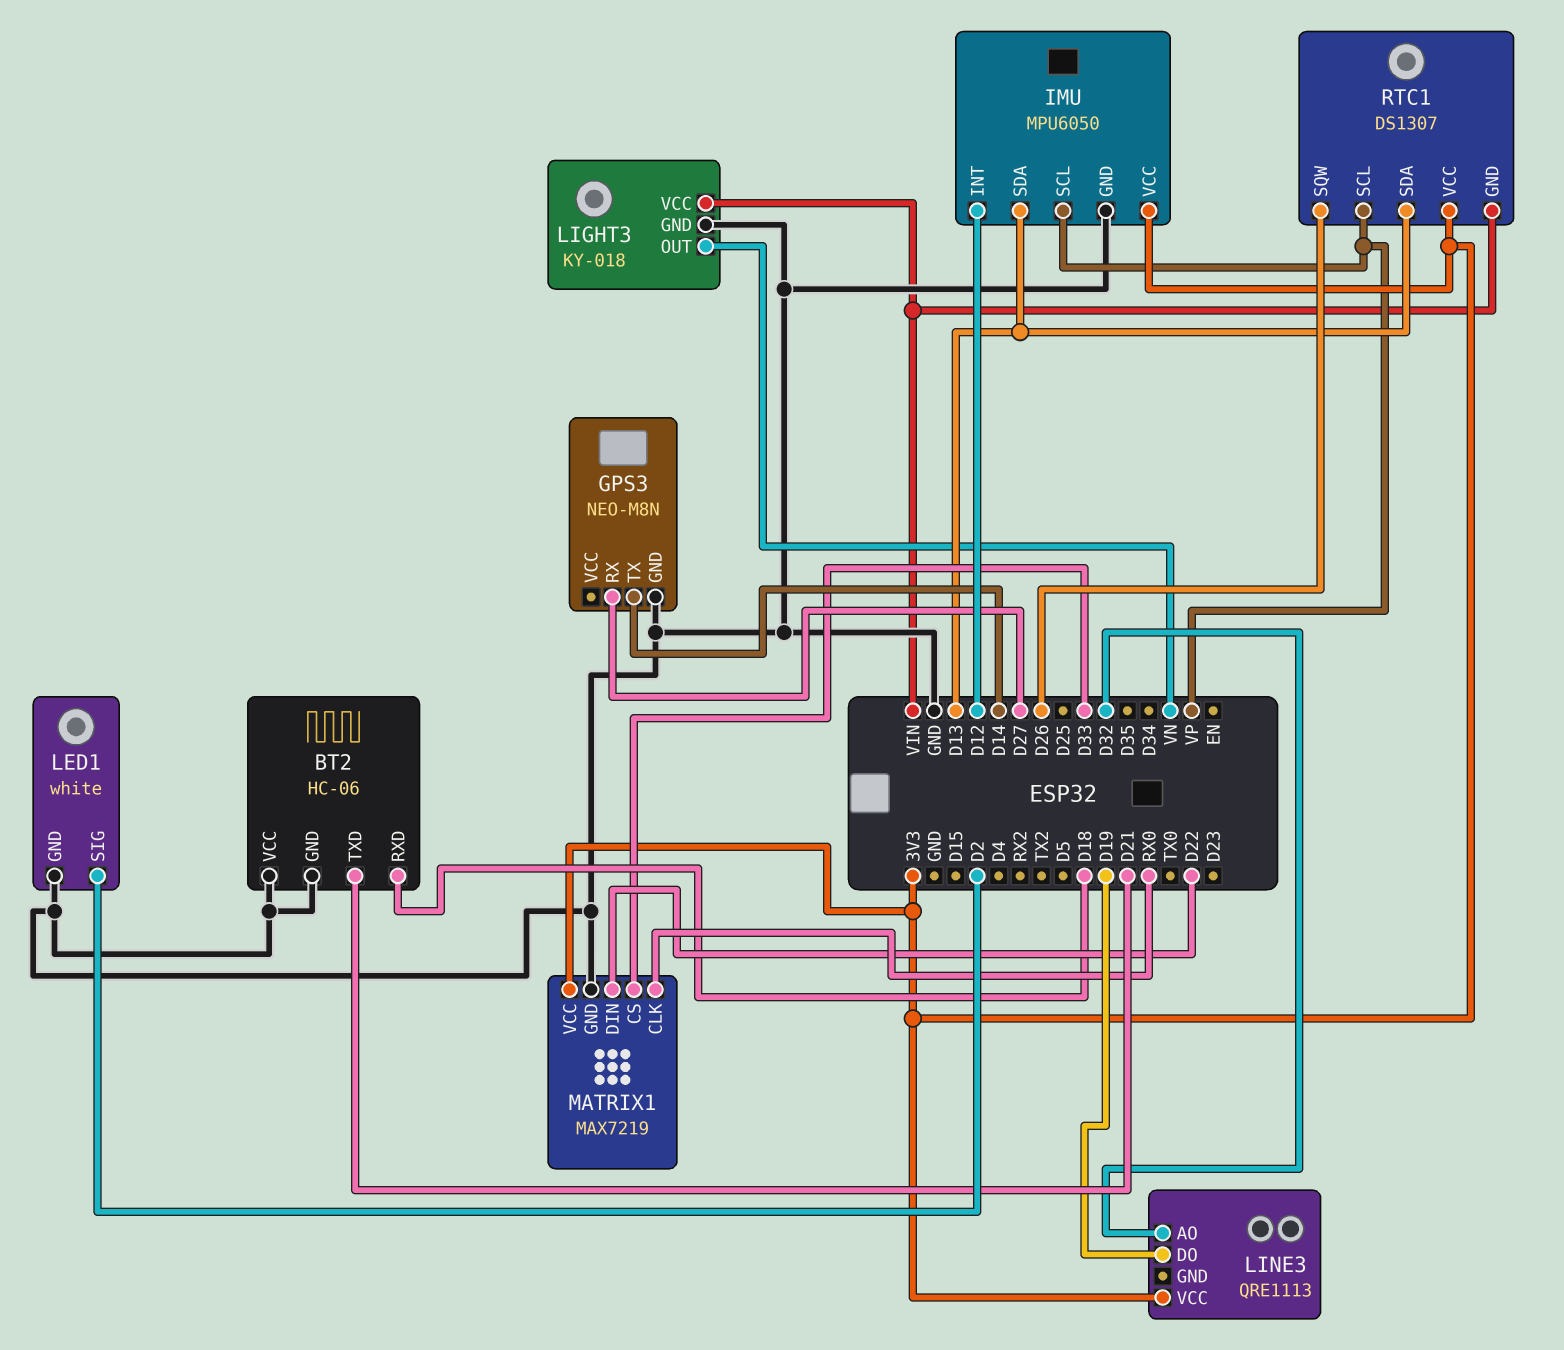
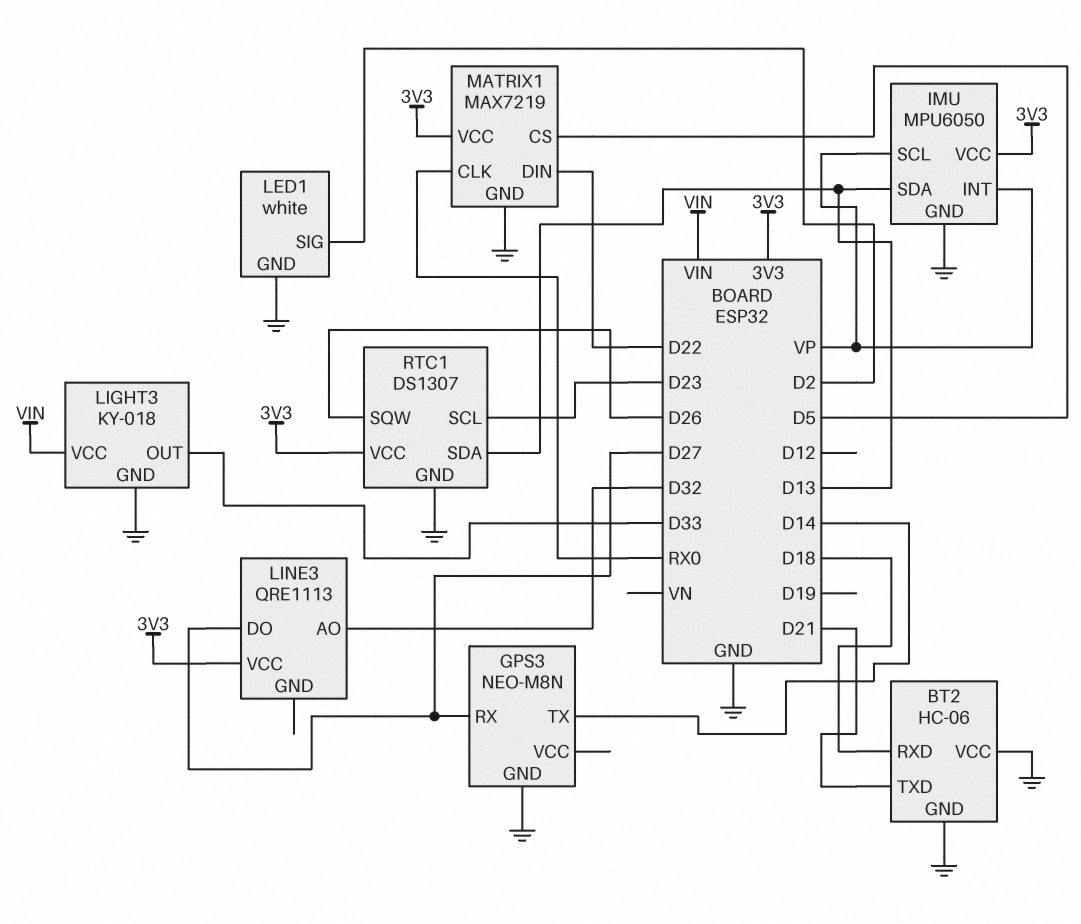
IMU pin INT: D12 -> VP
LIGHT3 pin OUT: VN -> D33
LINE3 pin DO: D19 -> D27
MATRIX1 pin CS: D33 -> D5
RTC1 pin GND: VIN -> GND
RTC1 pin SCL: VP -> D23

